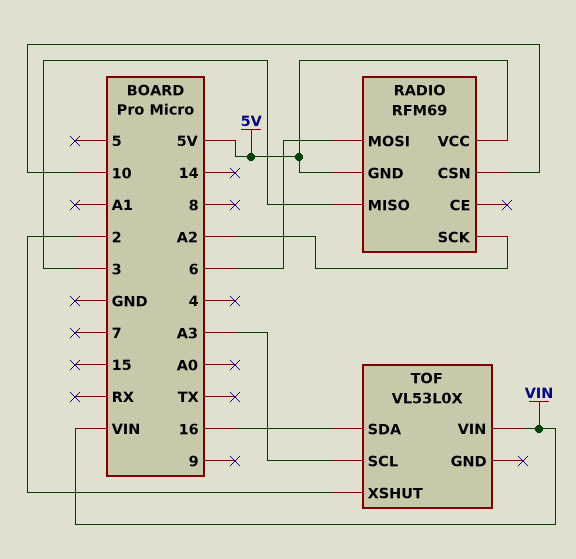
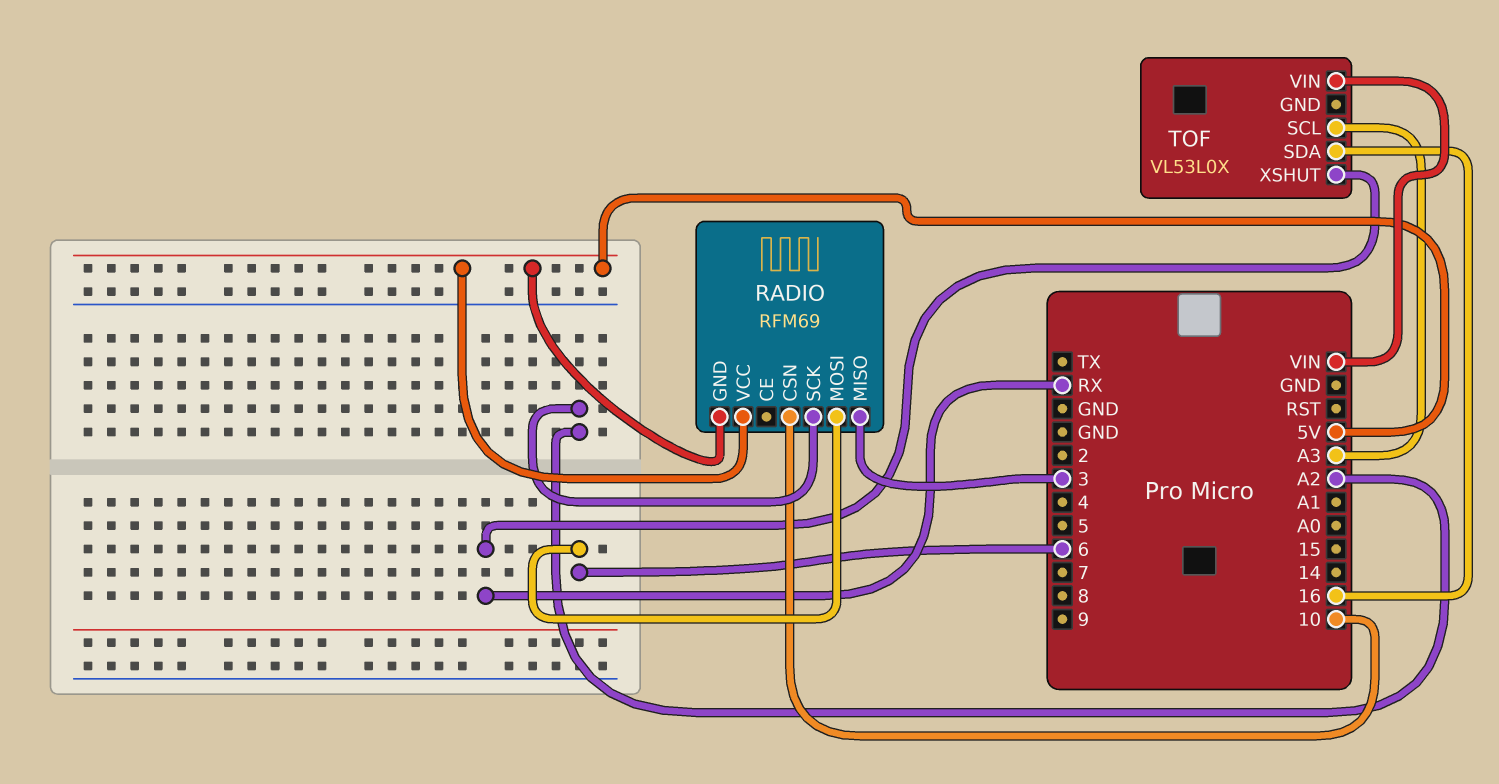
TOF pin XSHUT: 2 -> RX

